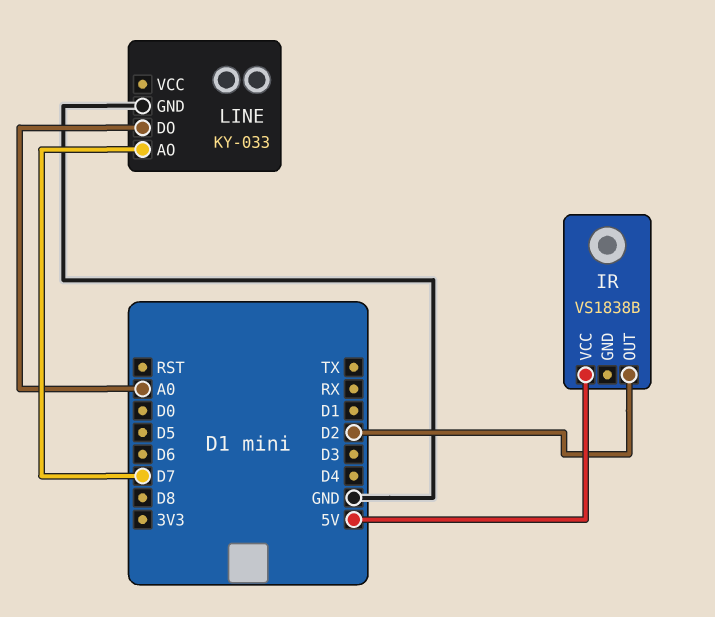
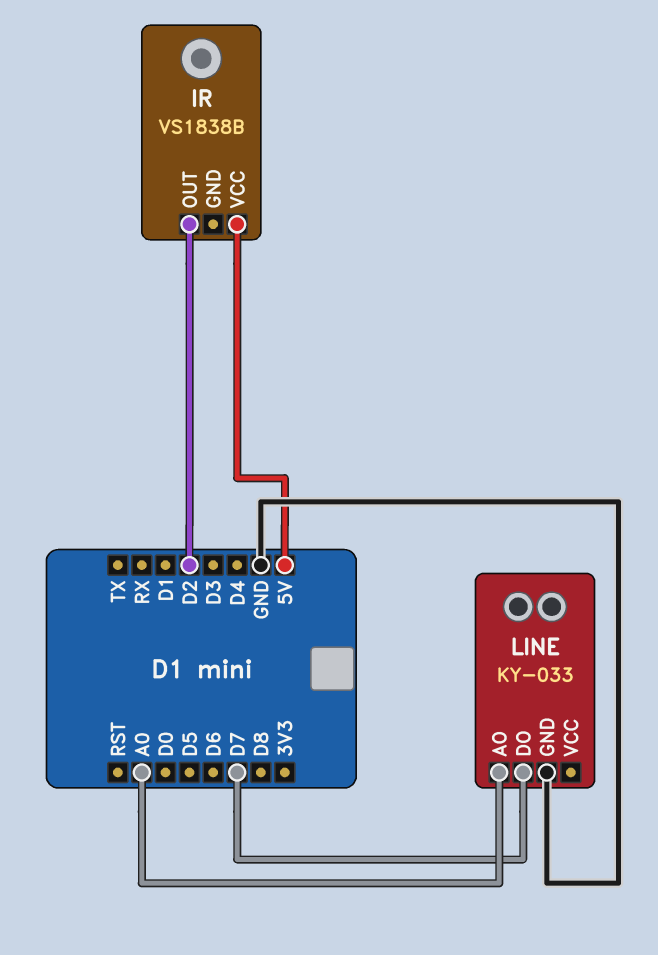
LINE pin AO: D7 -> A0
LINE pin DO: A0 -> D7

